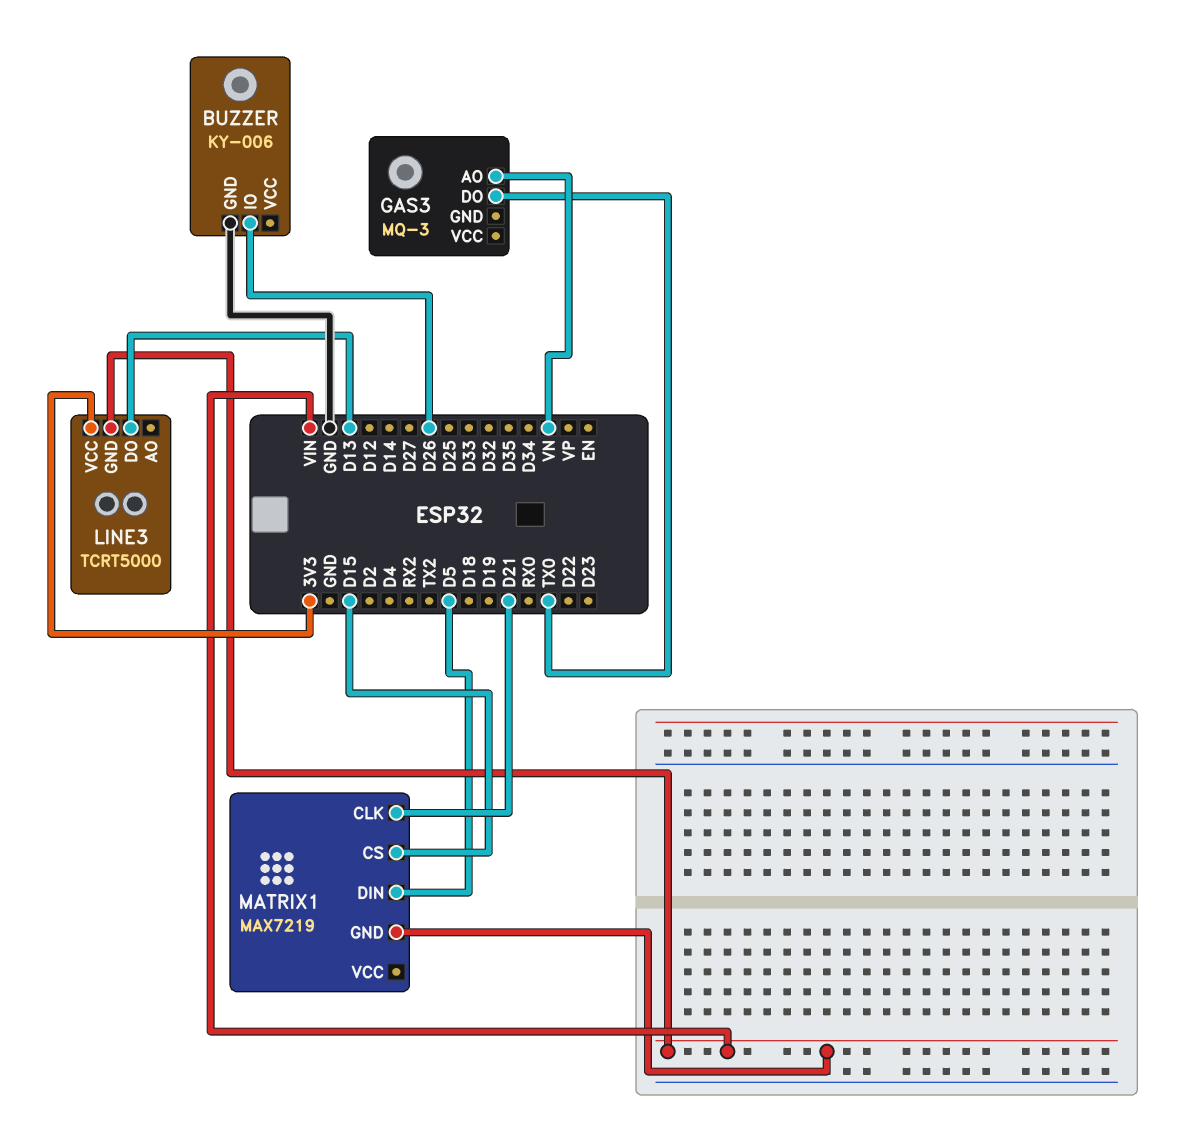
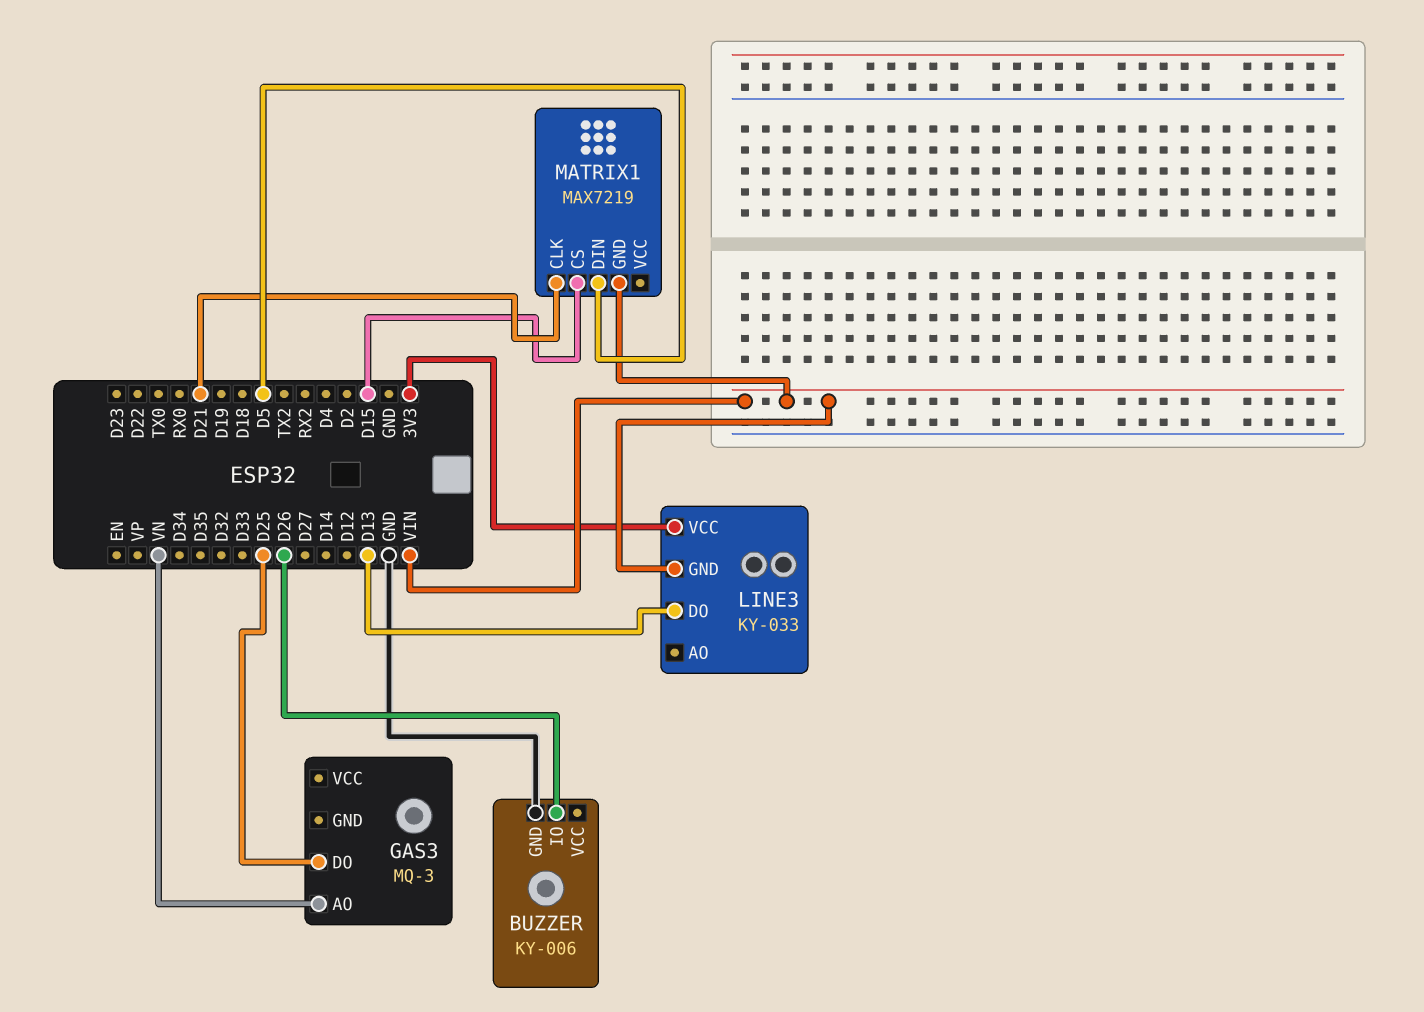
GAS3 pin DO: TX0 -> D25
LINE3: TCRT5000 -> KY-033

